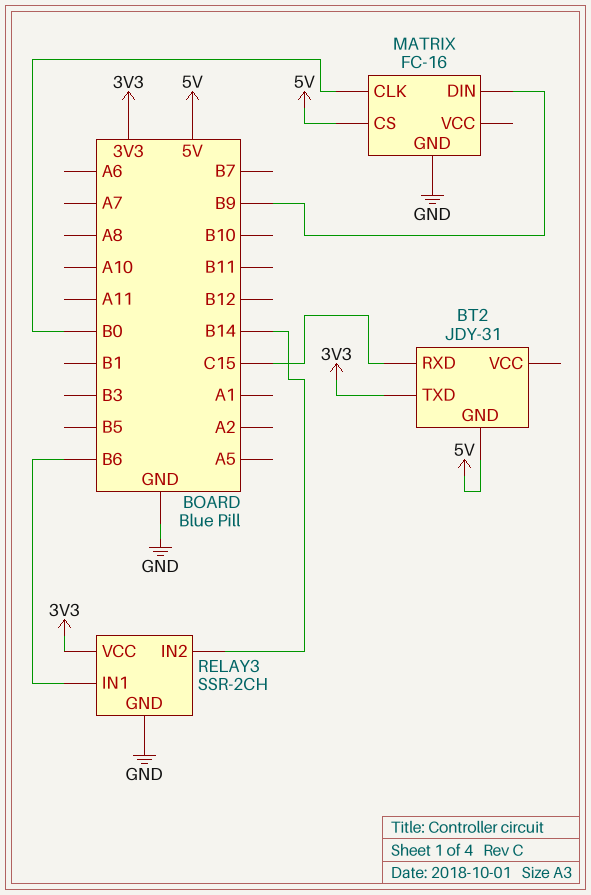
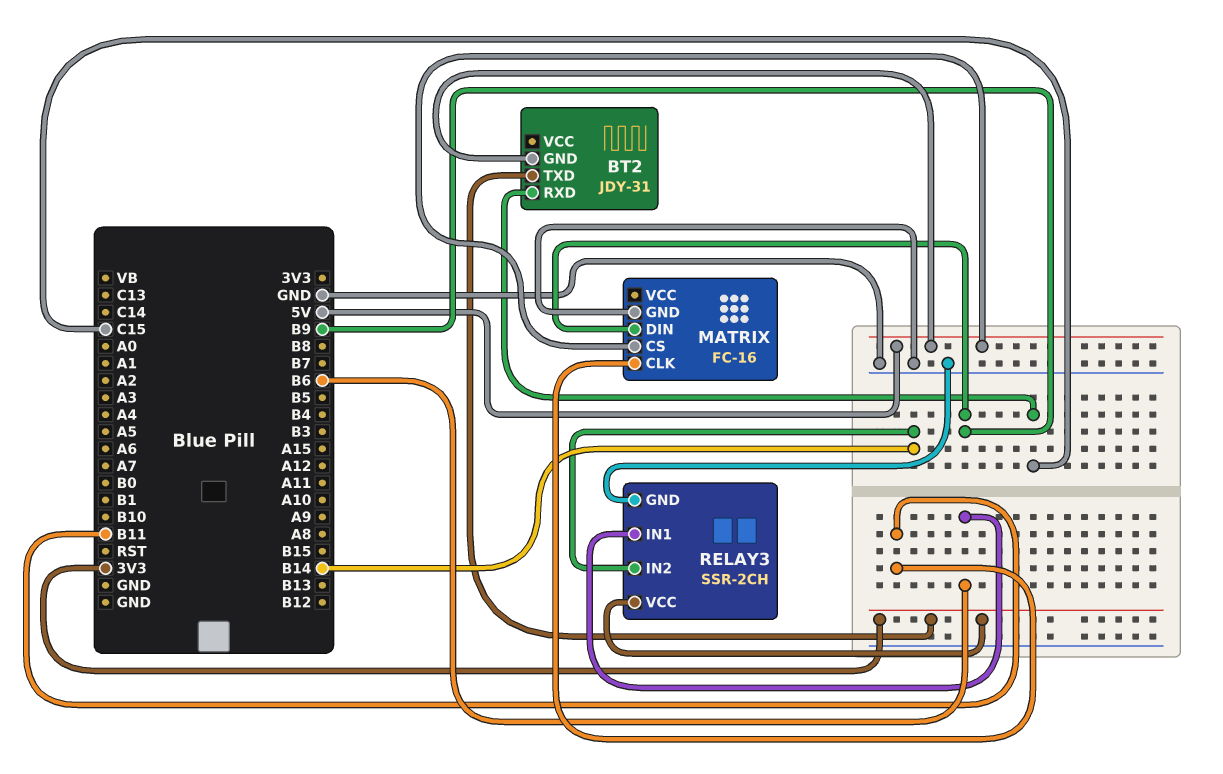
MATRIX pin CLK: B0 -> B11

